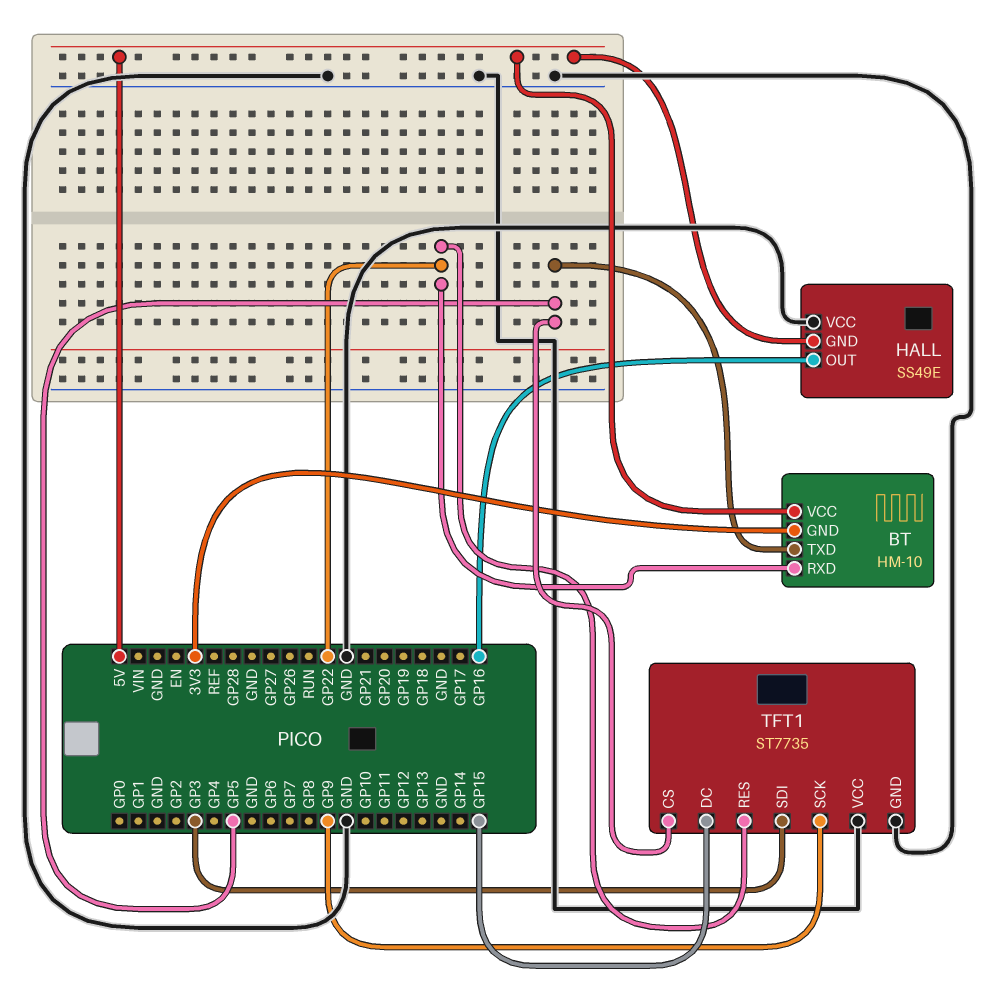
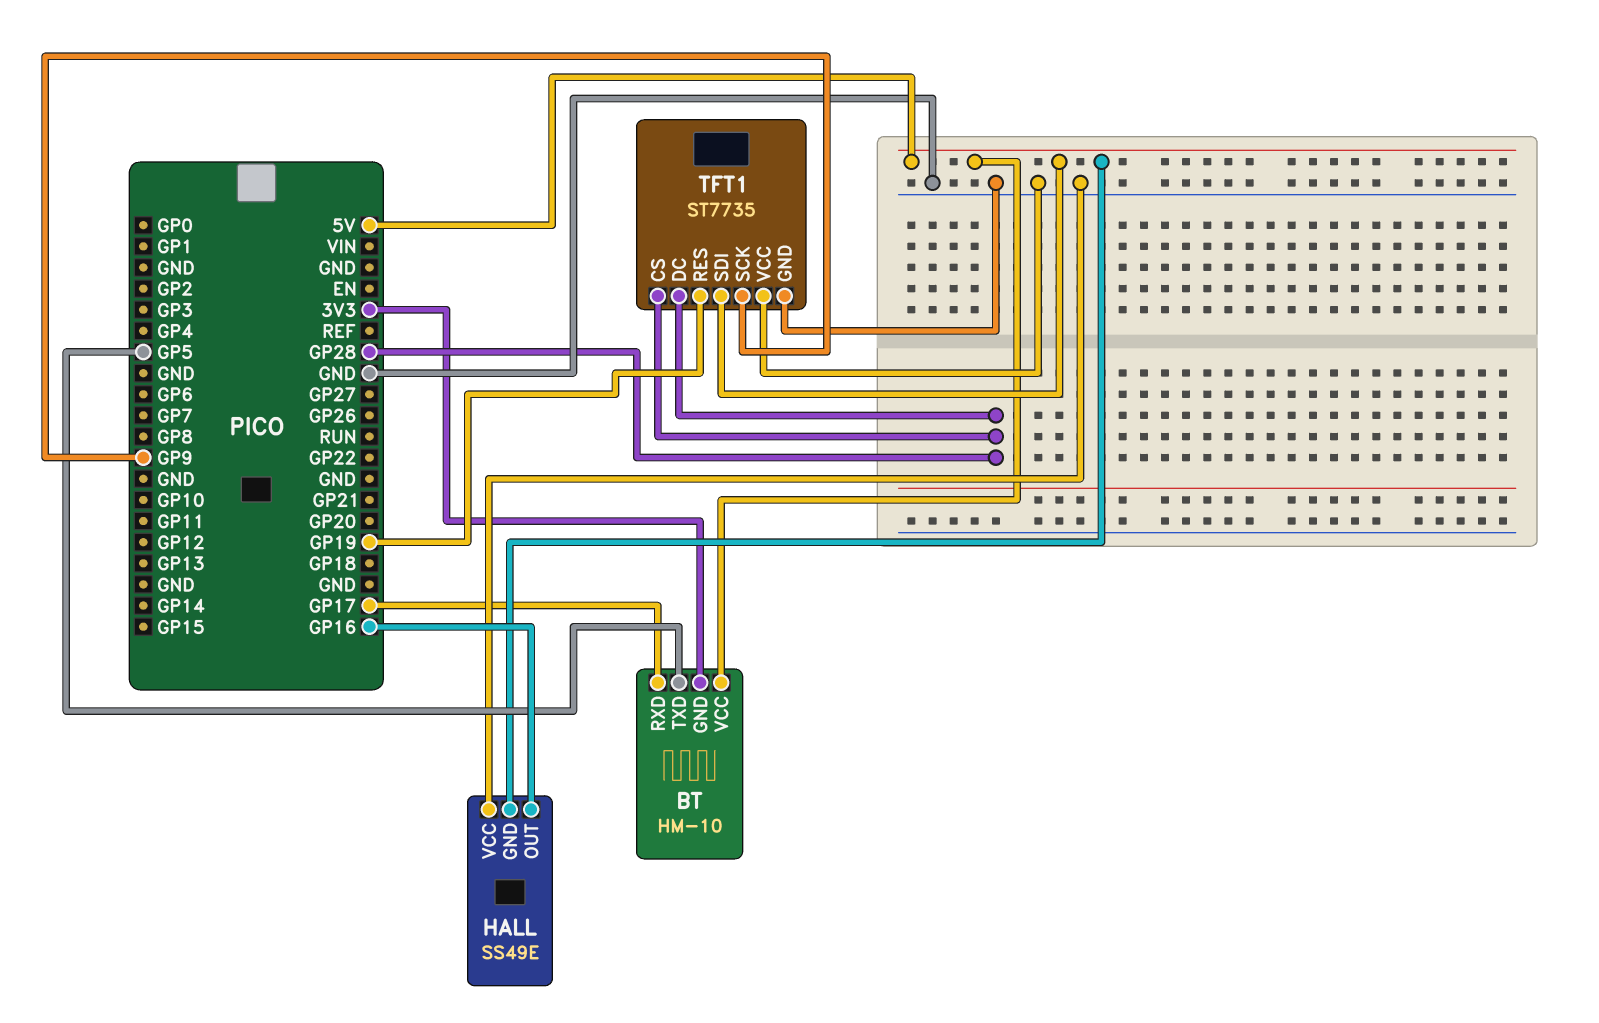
BT pin RXD: GP22 -> GP17
TFT1 pin CS: GP5 -> GP28
TFT1 pin DC: GP15 -> GP28
TFT1 pin RES: GP22 -> GP19
TFT1 pin SDI: GP3 -> 5V

